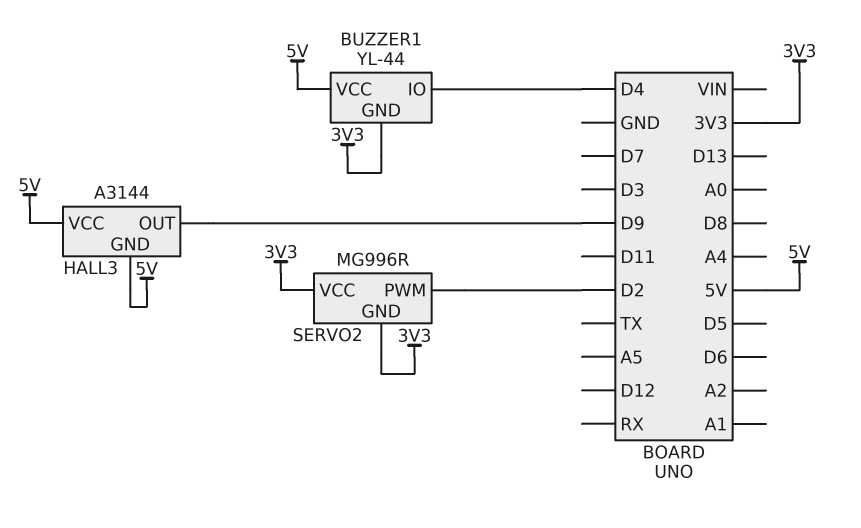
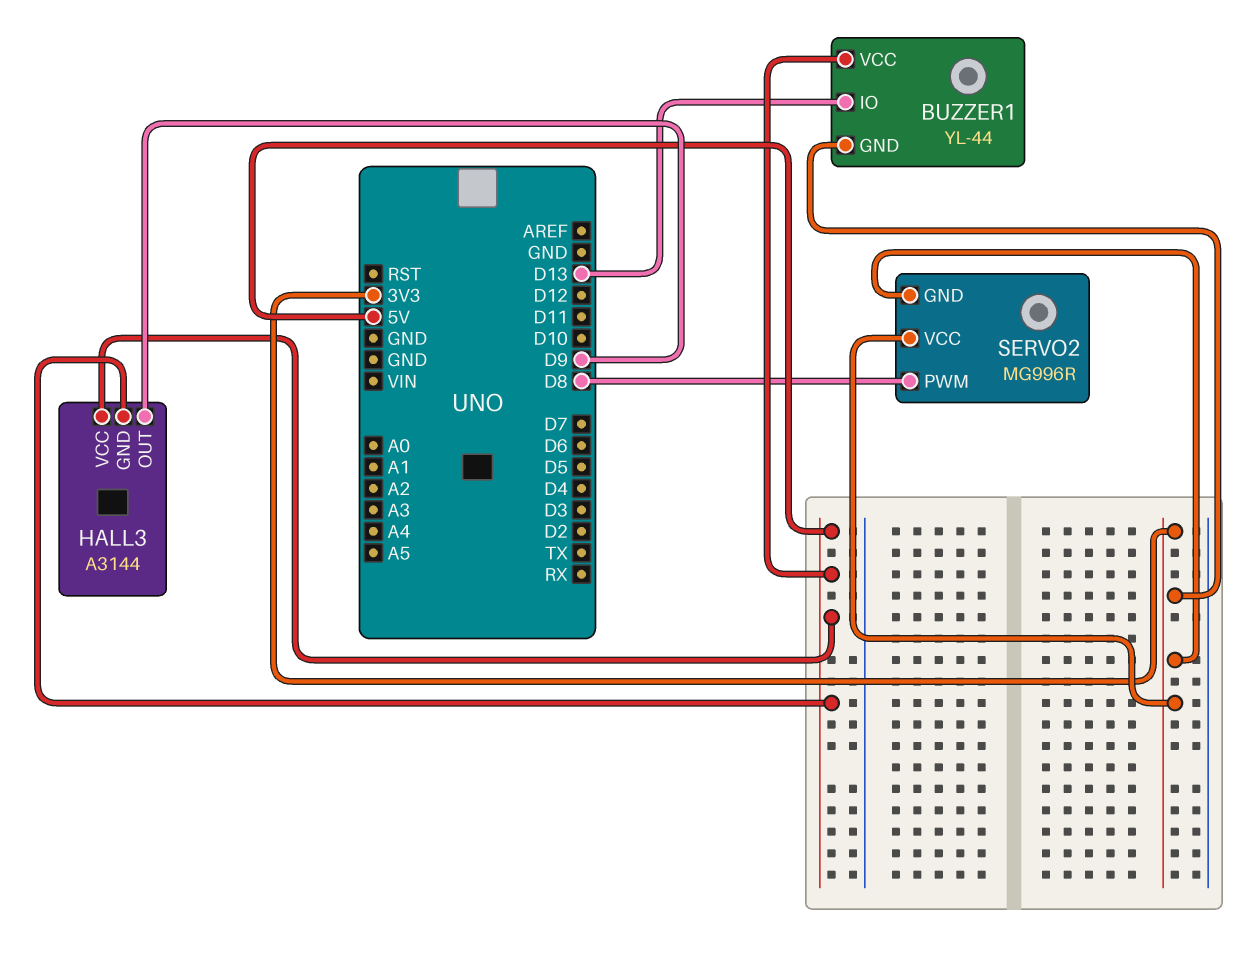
BUZZER1 pin IO: D4 -> D13
SERVO2 pin PWM: D2 -> D8

